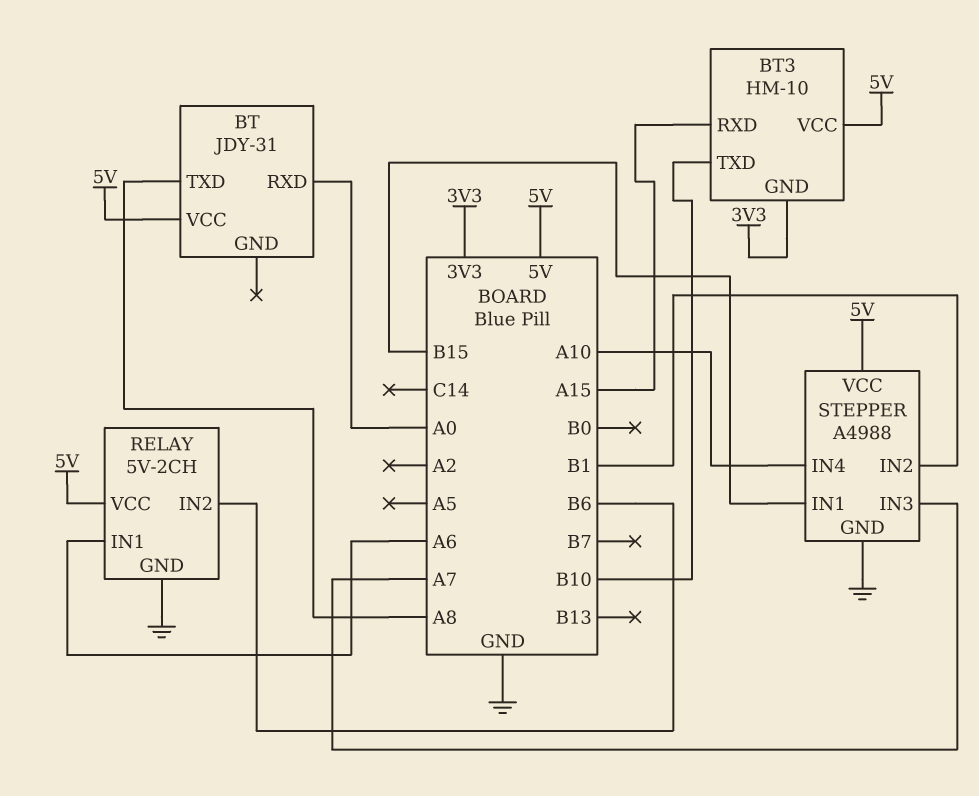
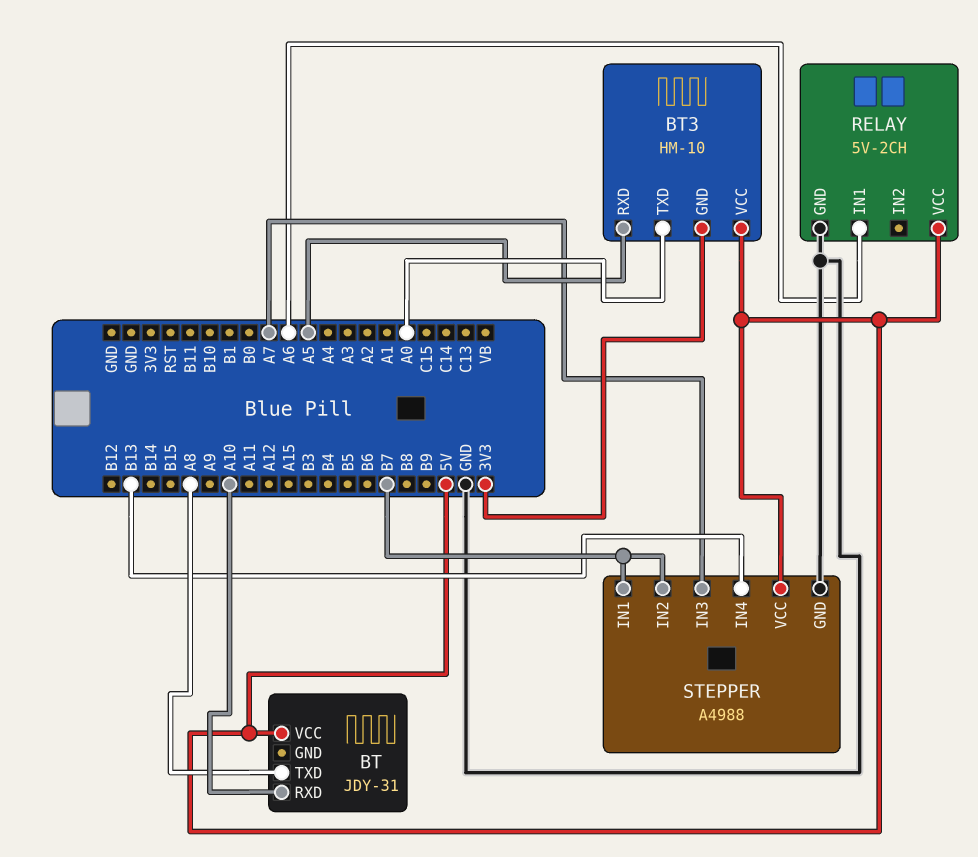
BT pin RXD: A0 -> A10
BT3 pin RXD: A15 -> A5
BT3 pin TXD: B10 -> A0
RELAY pin IN2: B6 -> none
STEPPER pin IN1: B15 -> B7
STEPPER pin IN2: B1 -> B7
STEPPER pin IN4: A10 -> B13

